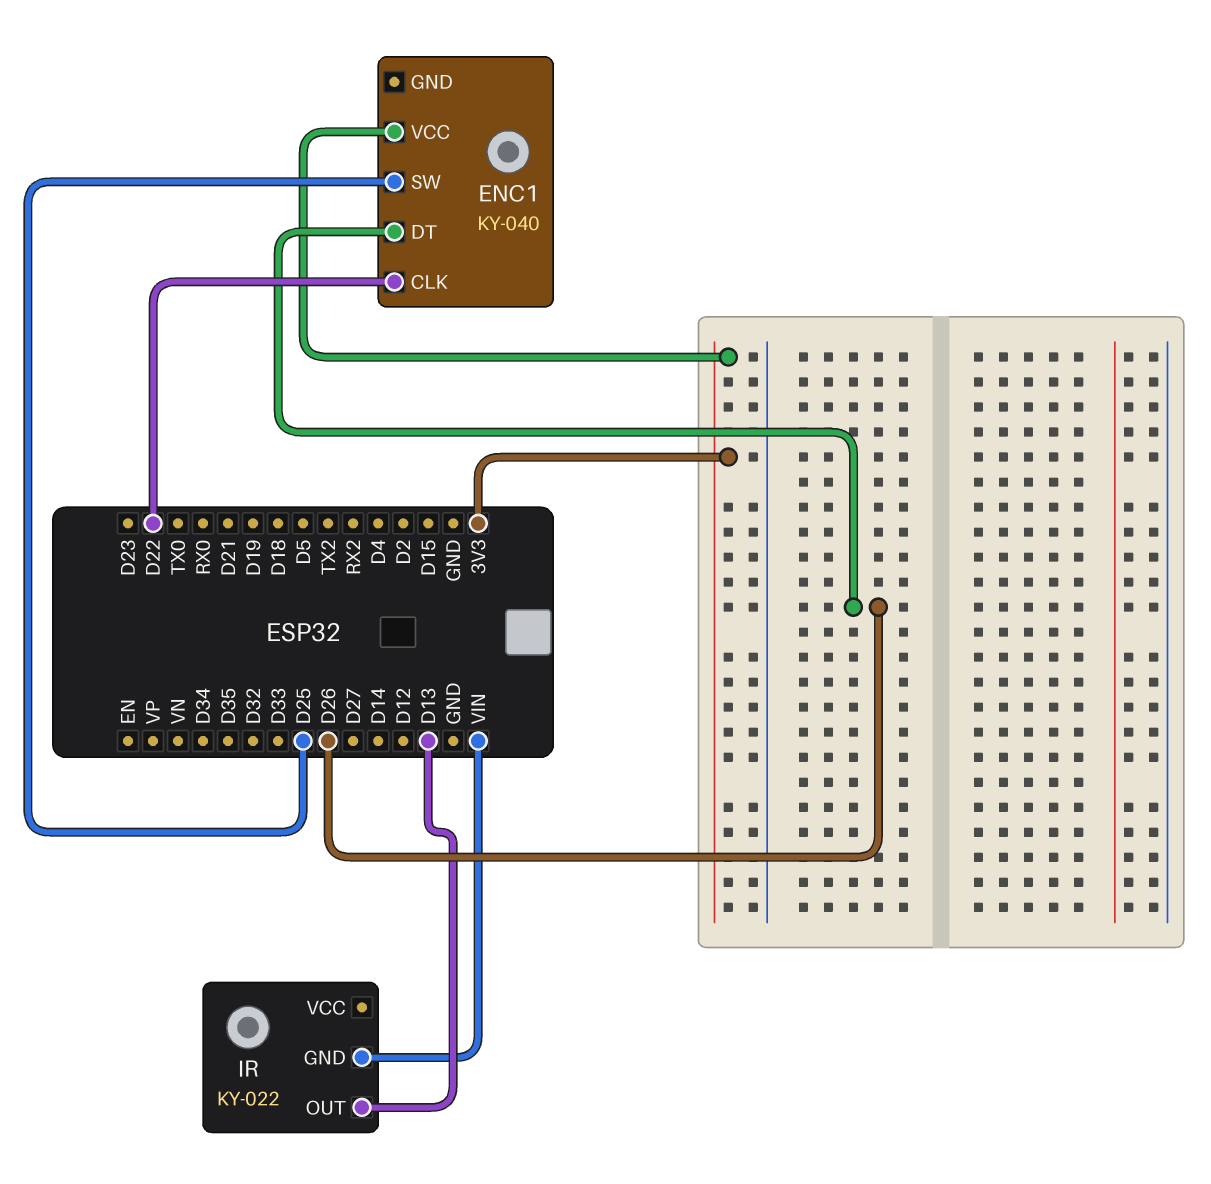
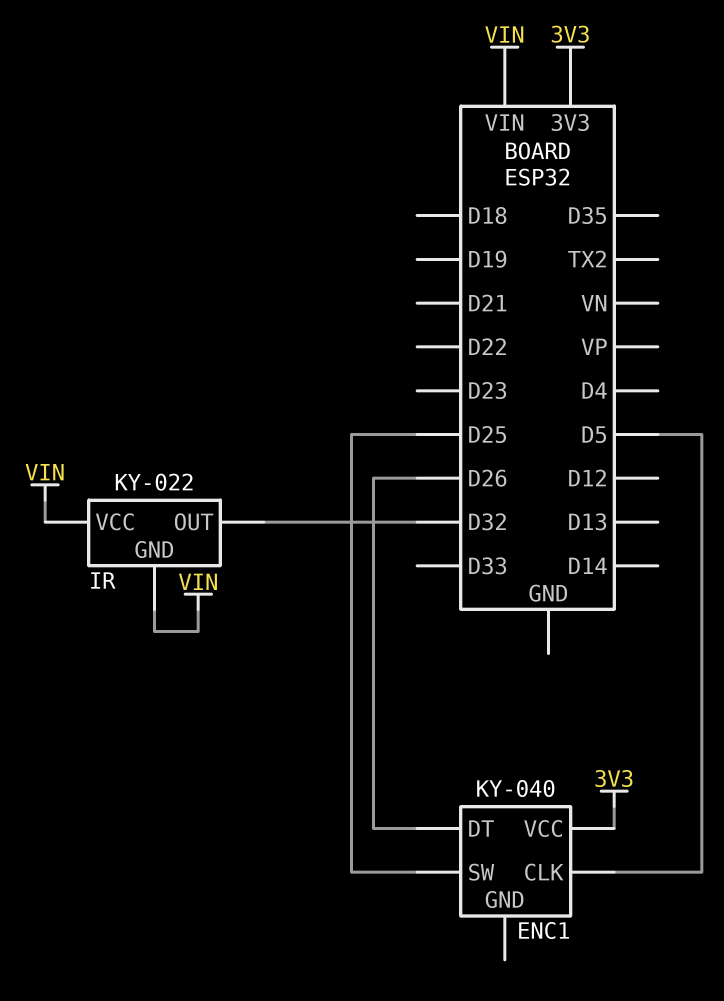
ENC1 pin CLK: D22 -> D5
IR pin OUT: D13 -> D32
IR pin VCC: none -> VIN

